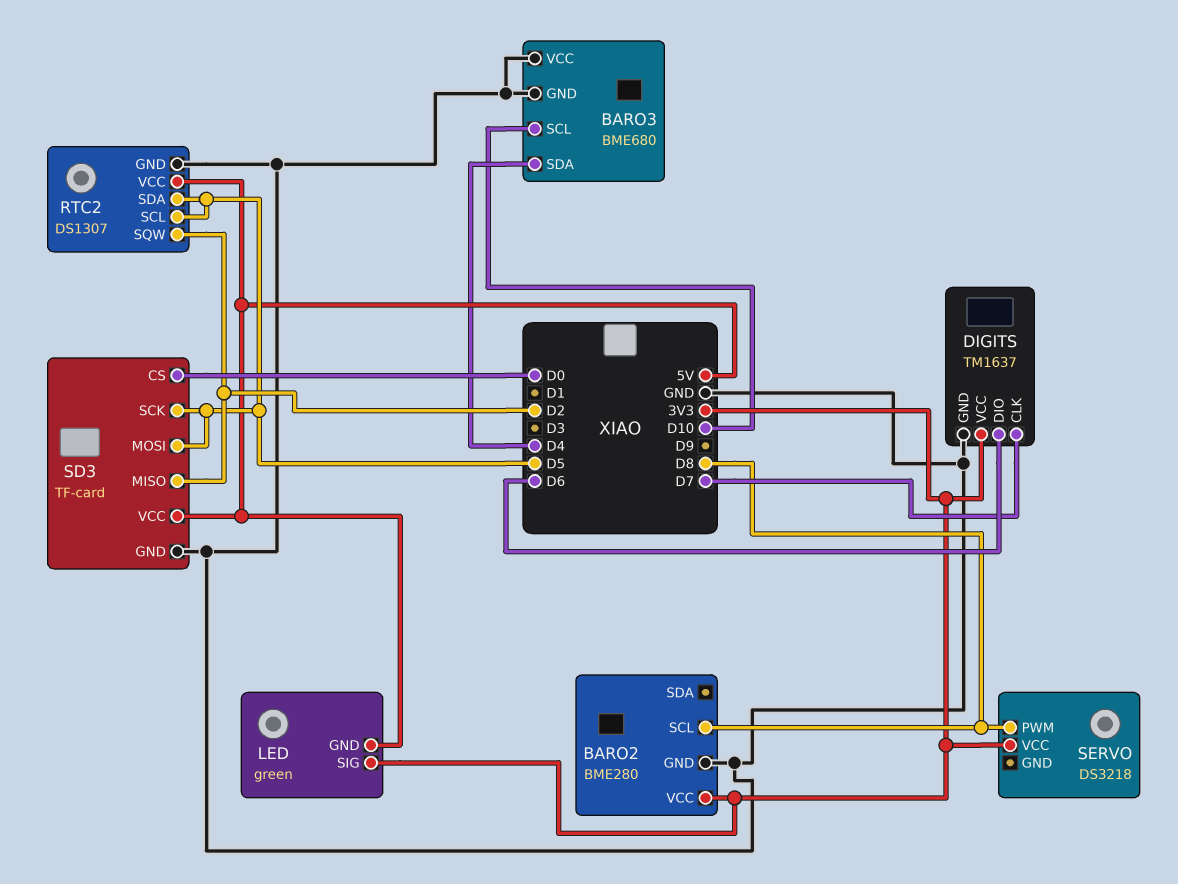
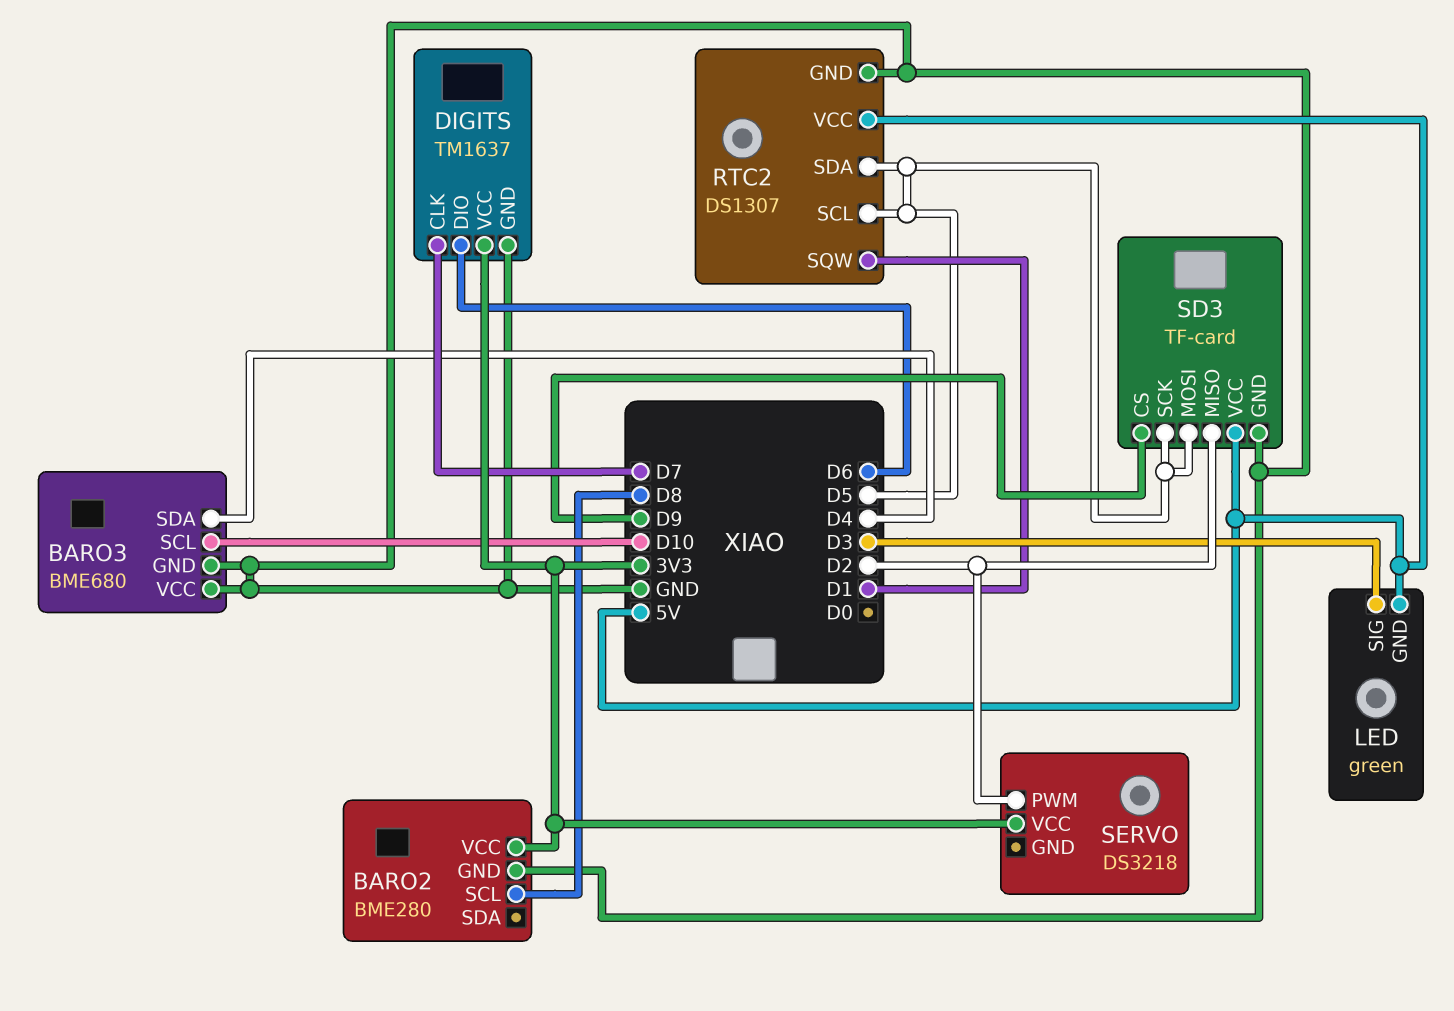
LED pin SIG: 3V3 -> D3
RTC2 pin SQW: D2 -> D1
SD3 pin CS: D0 -> D9
SERVO pin PWM: D8 -> D2

